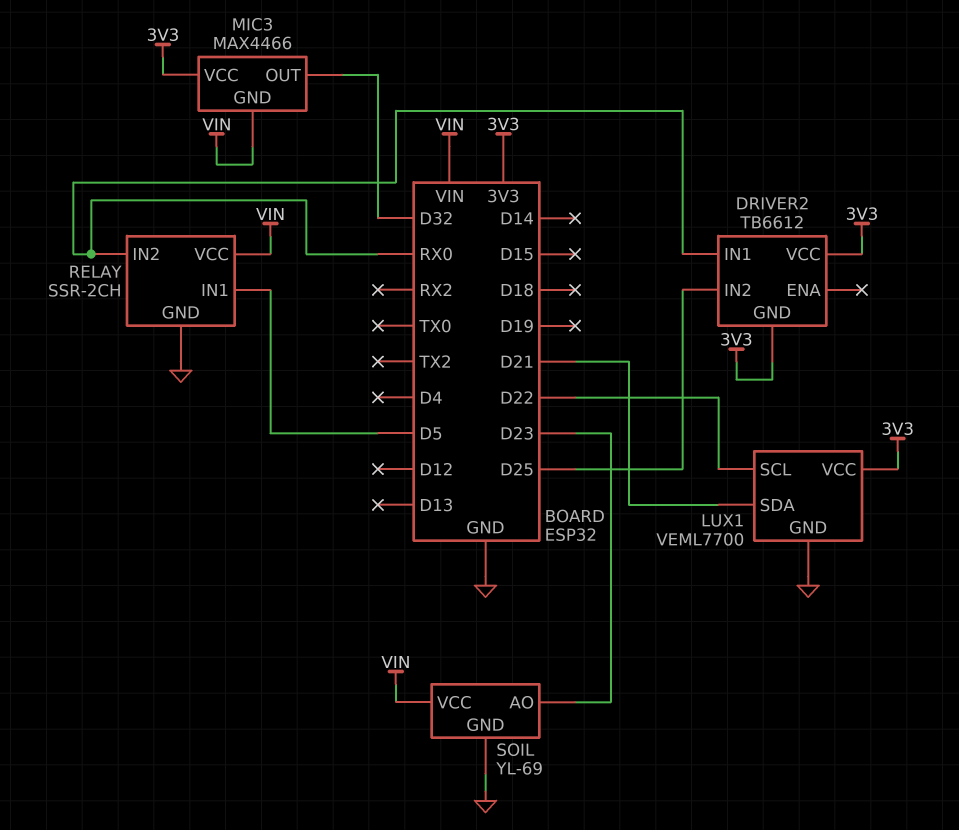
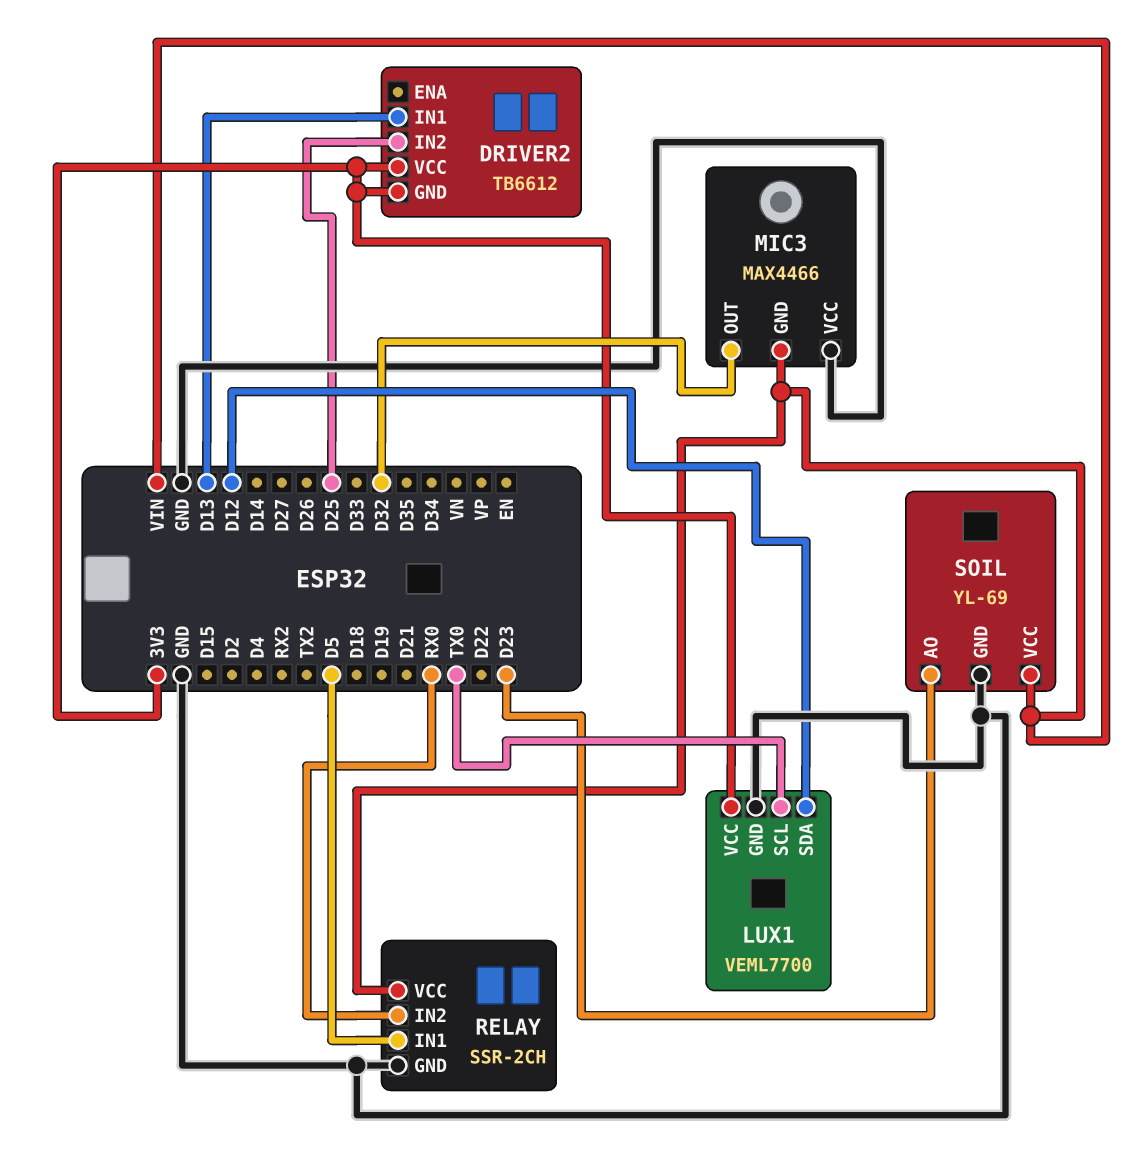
DRIVER2 pin IN1: RX0 -> D13
LUX1 pin SCL: D22 -> TX0
LUX1 pin SDA: D21 -> D12
MIC3 pin VCC: 3V3 -> GND

